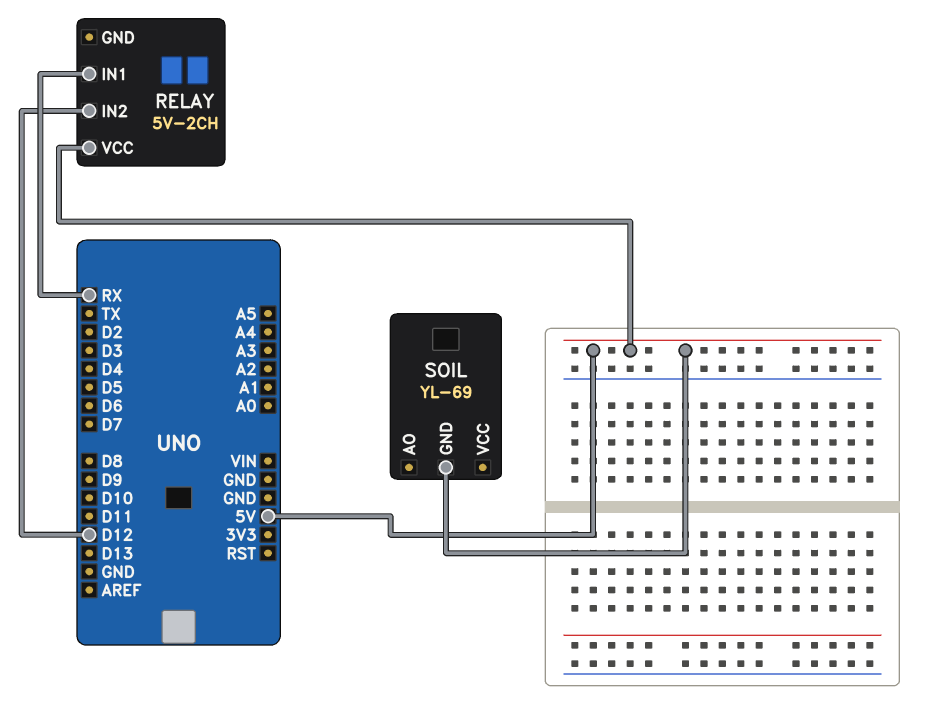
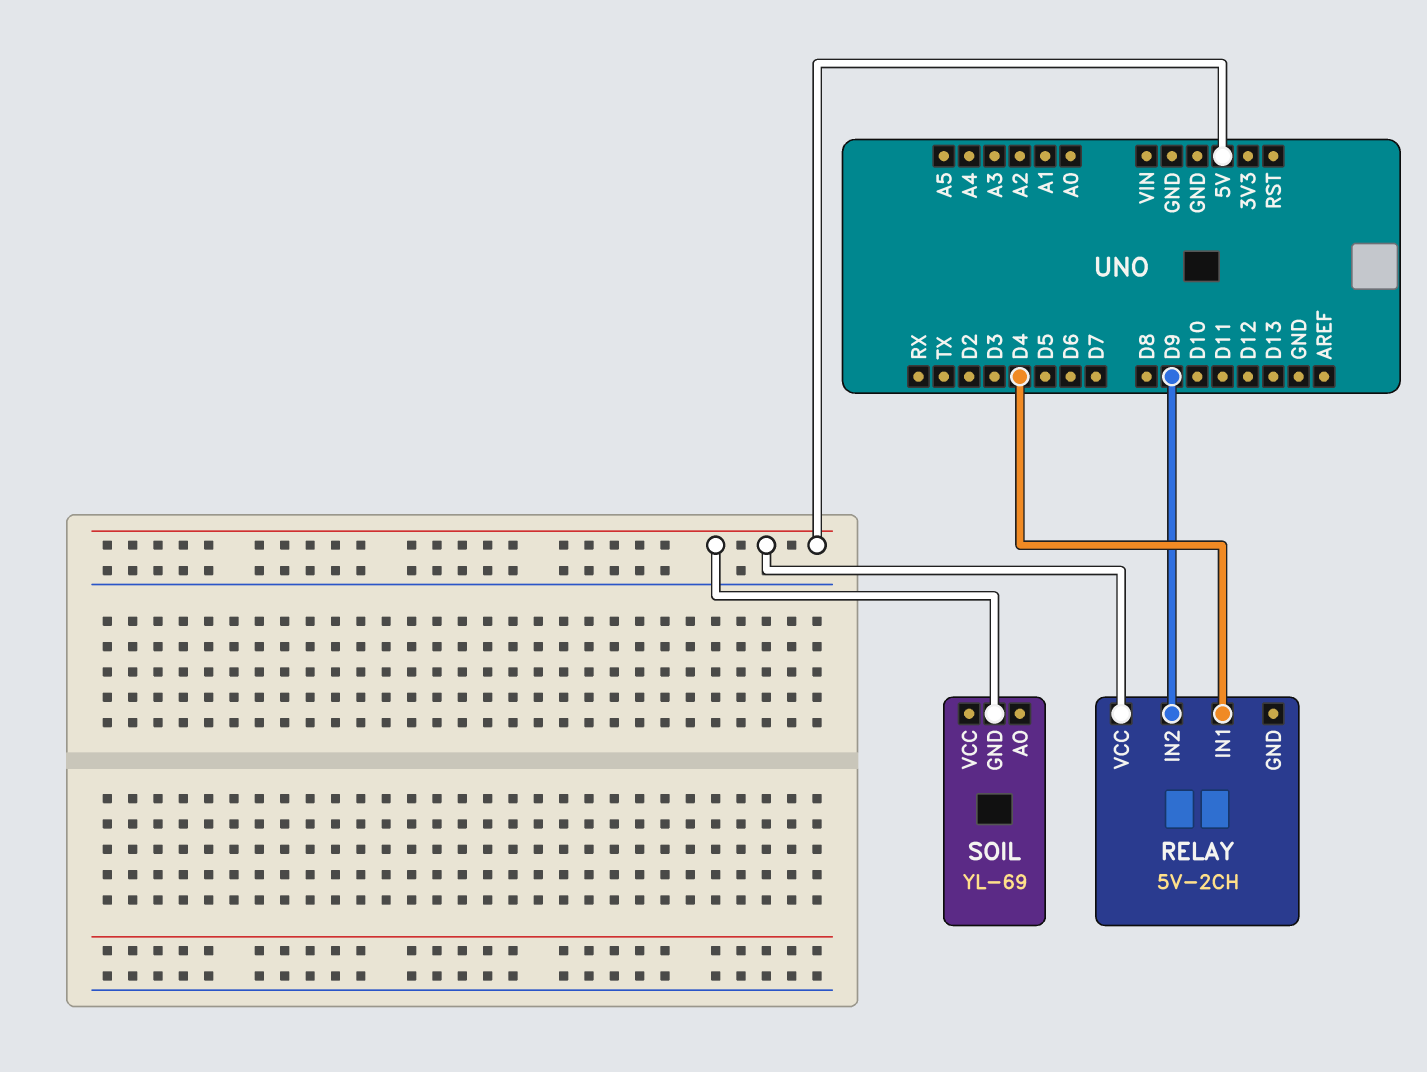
RELAY pin IN1: RX -> D4
RELAY pin IN2: D12 -> D9

